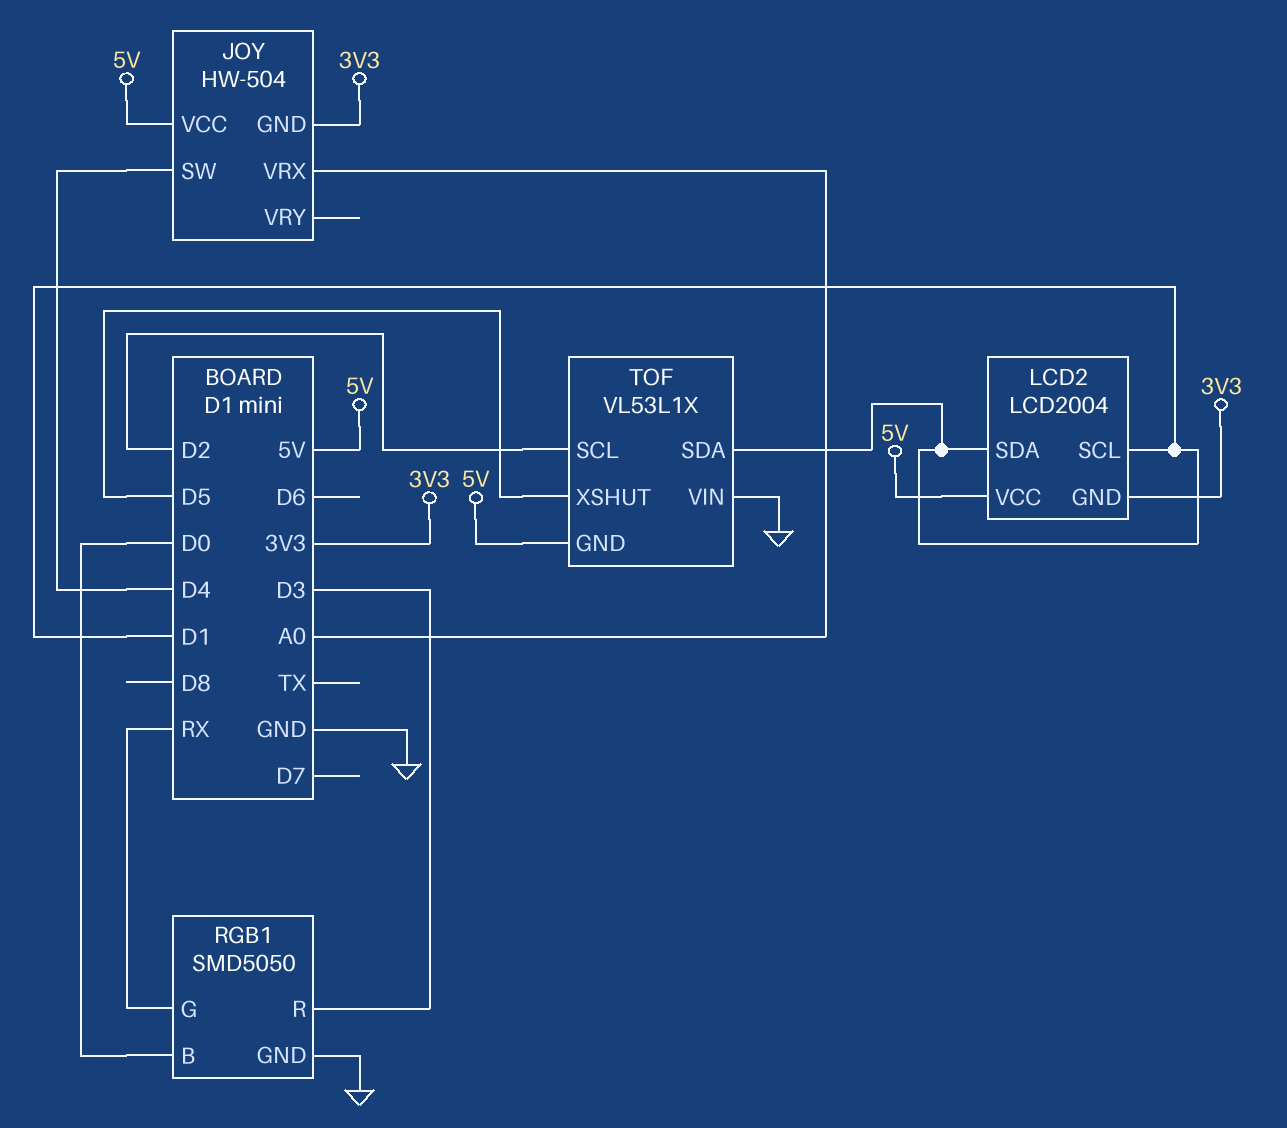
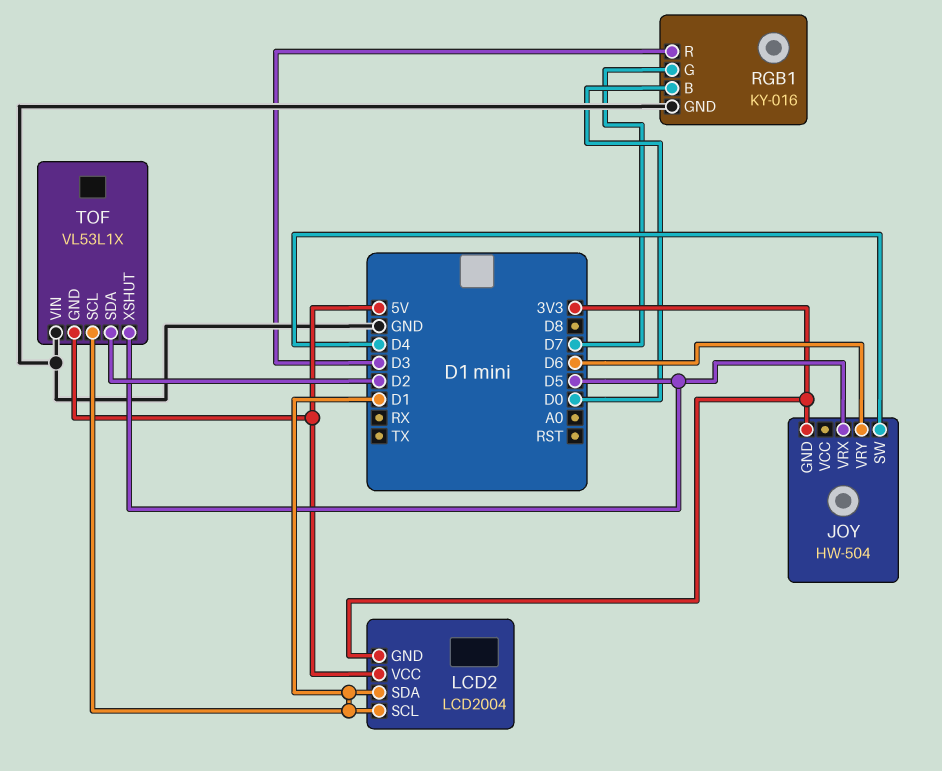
JOY pin VCC: 5V -> none
JOY pin VRX: A0 -> D5
JOY pin VRY: none -> D6
RGB1: SMD5050 -> KY-016
RGB1 pin G: RX -> D7
TOF pin SCL: D2 -> D1
TOF pin SDA: D1 -> D2

